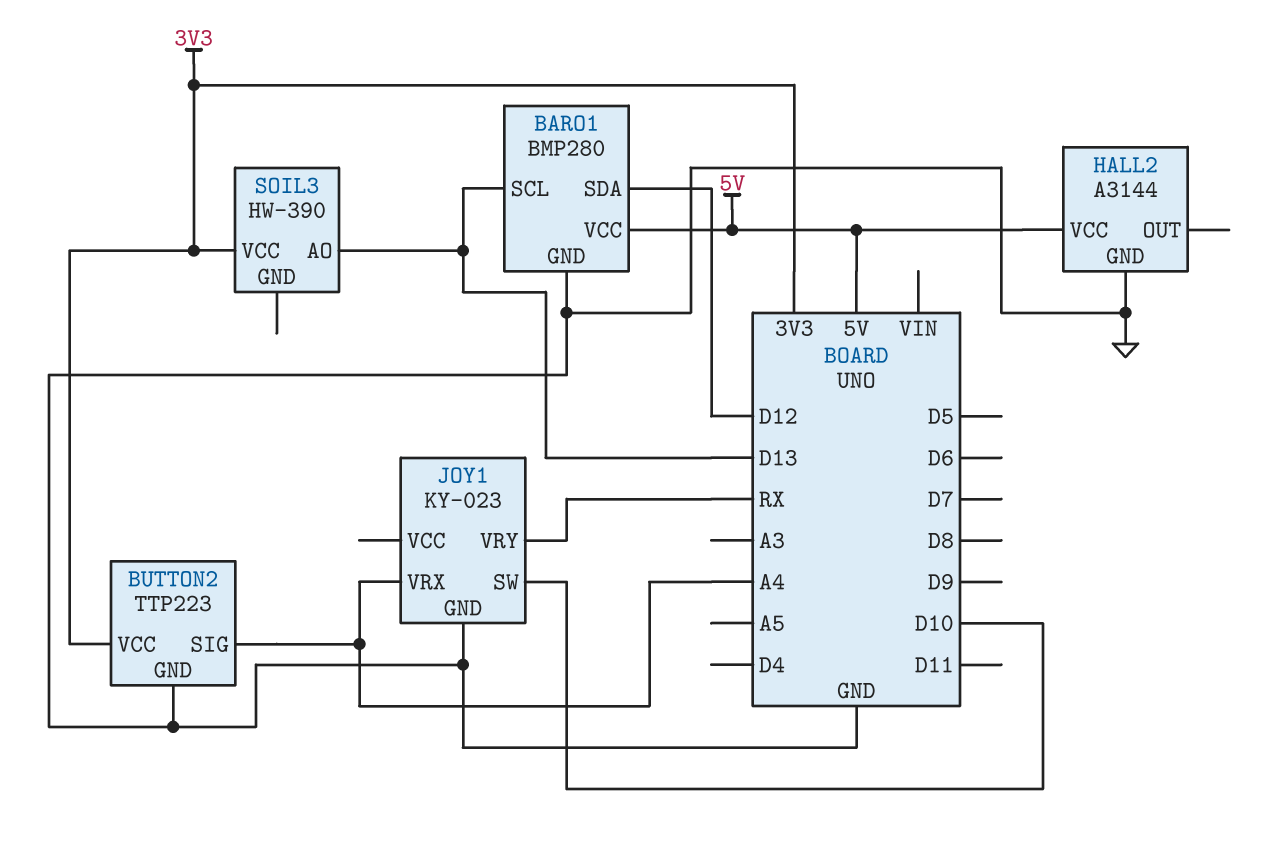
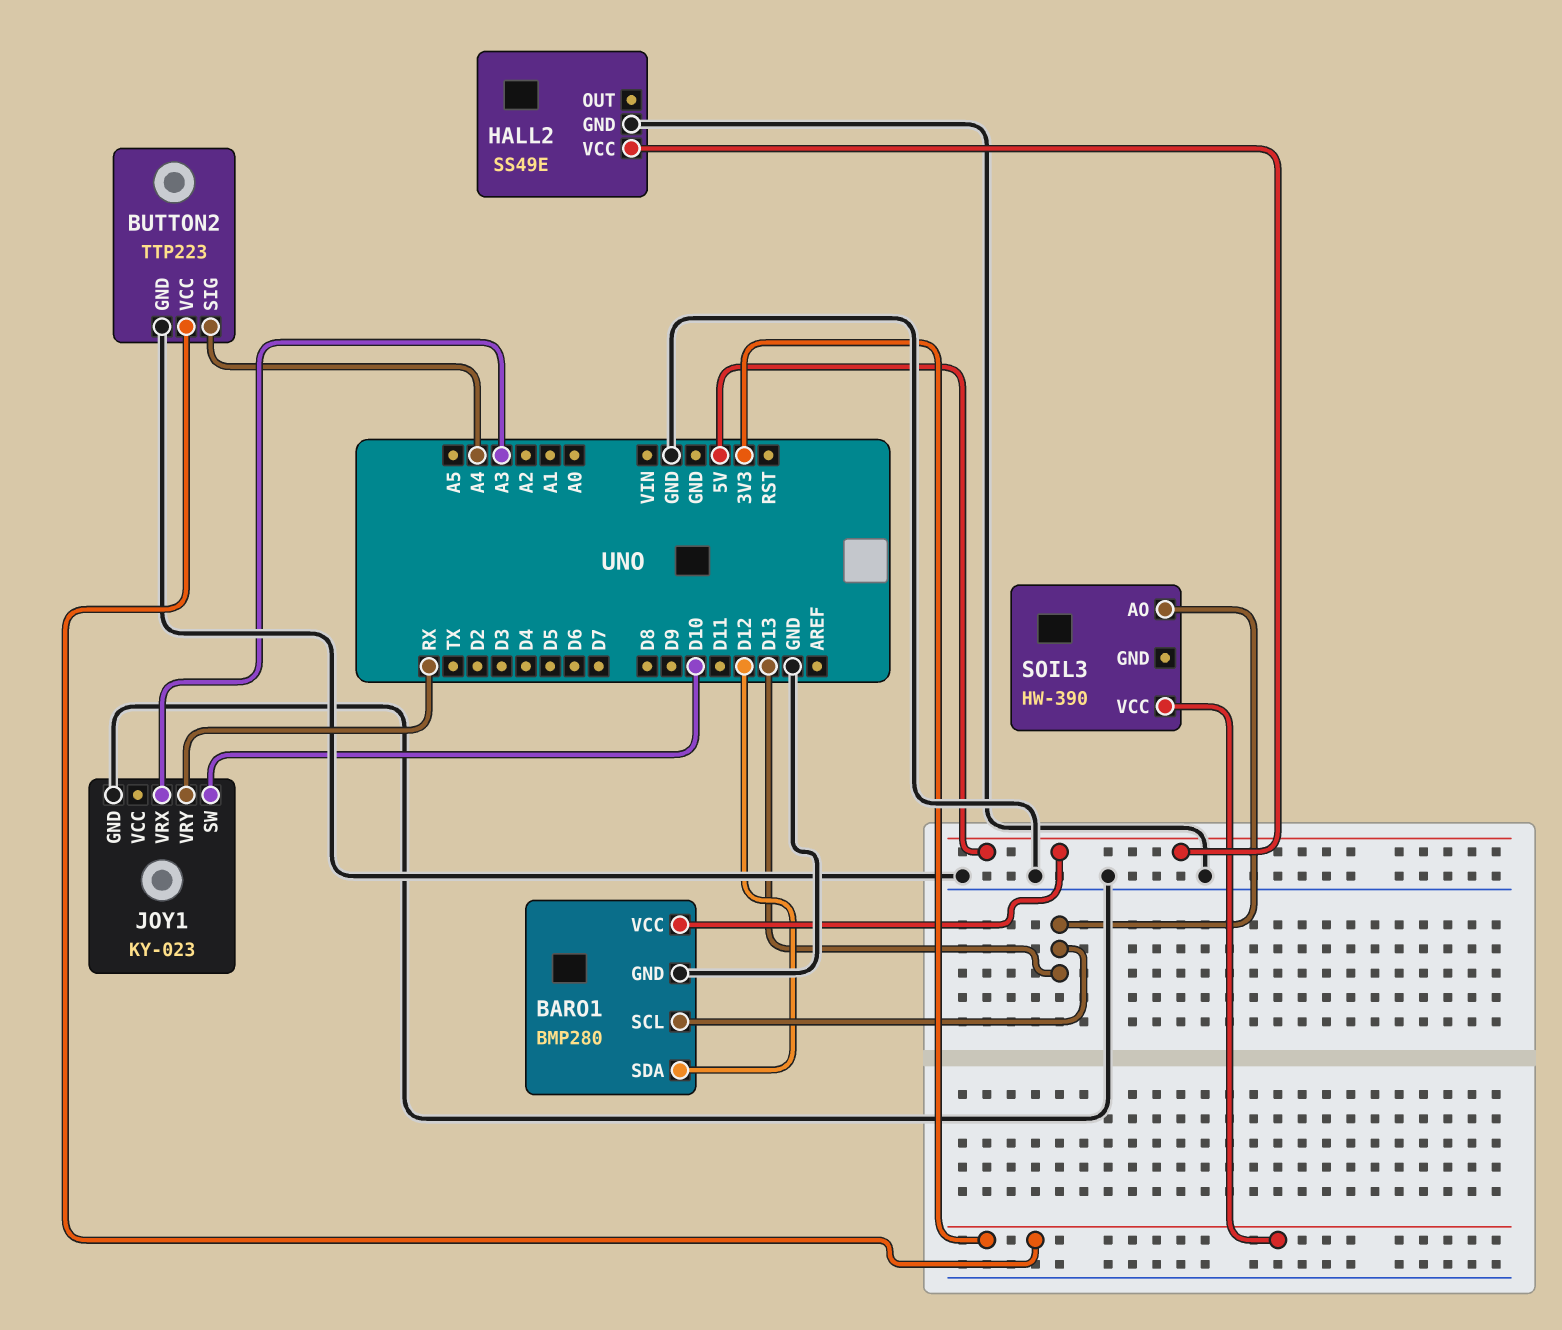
HALL2: A3144 -> SS49E
JOY1 pin VRX: A4 -> A3

